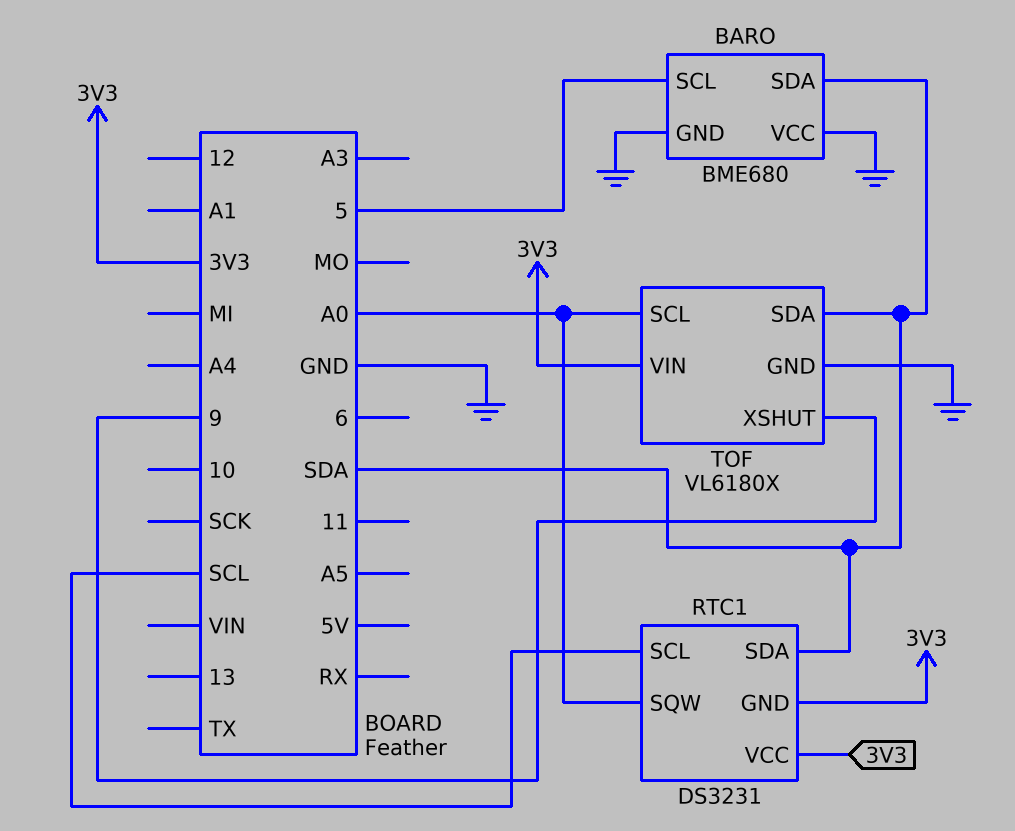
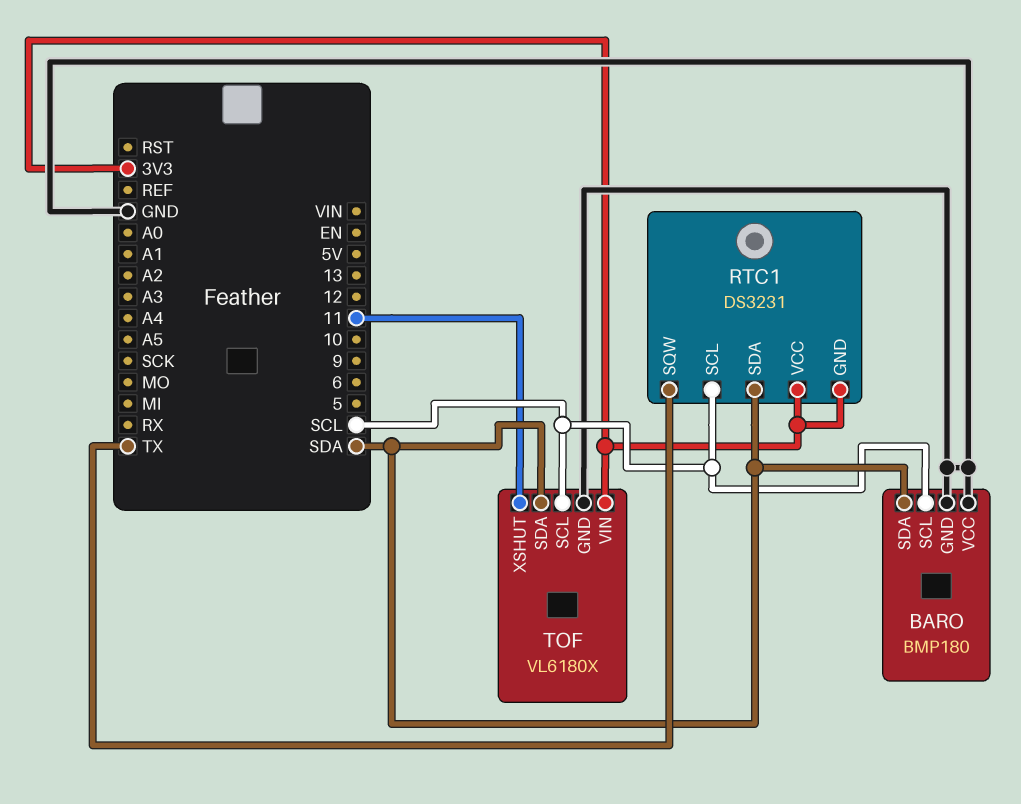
BARO: BME680 -> BMP180
BARO pin SCL: 5 -> SCL
RTC1 pin SQW: A0 -> TX
TOF pin SCL: A0 -> SCL
TOF pin XSHUT: 9 -> 11

